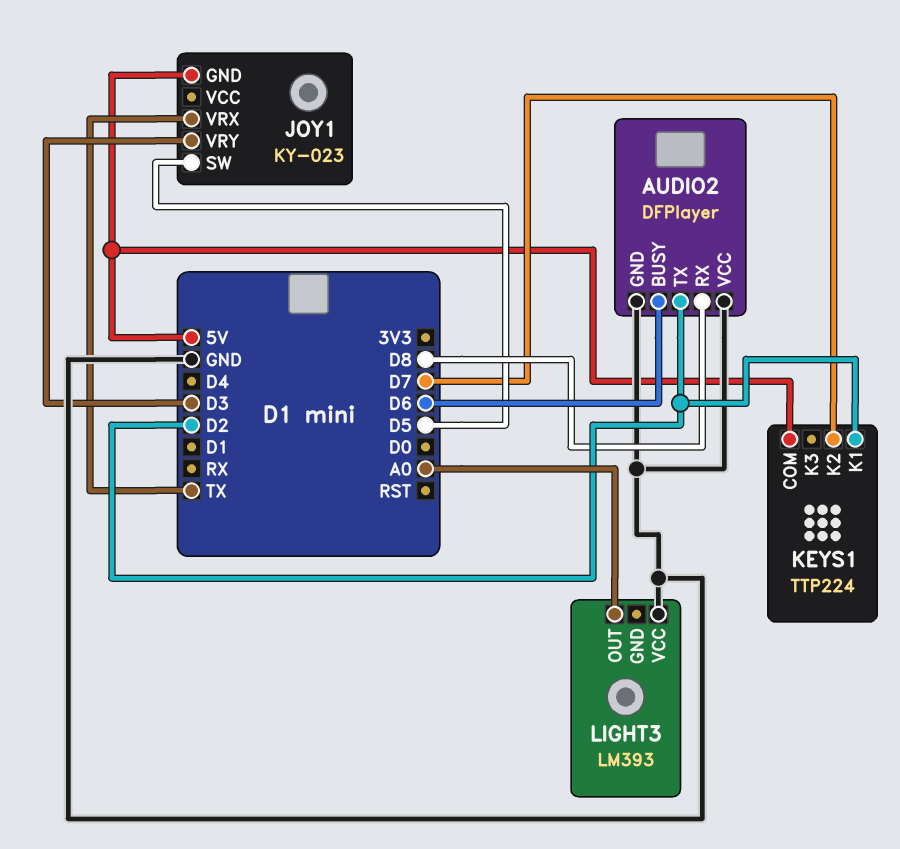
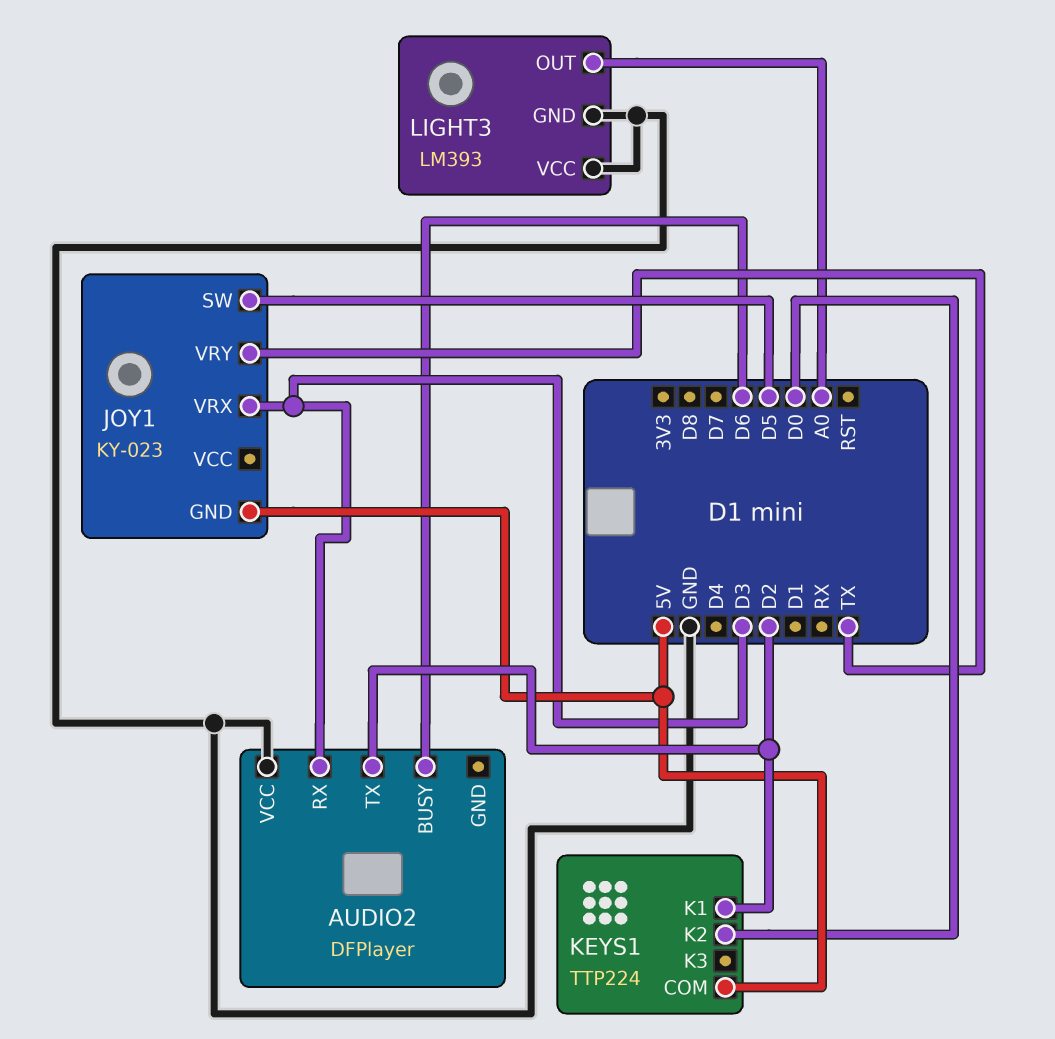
AUDIO2 pin GND: GND -> none
AUDIO2 pin RX: D8 -> D3
JOY1 pin VRX: TX -> D3
JOY1 pin VRY: D3 -> TX
KEYS1 pin K2: D7 -> D0
LIGHT3 pin GND: none -> GND

